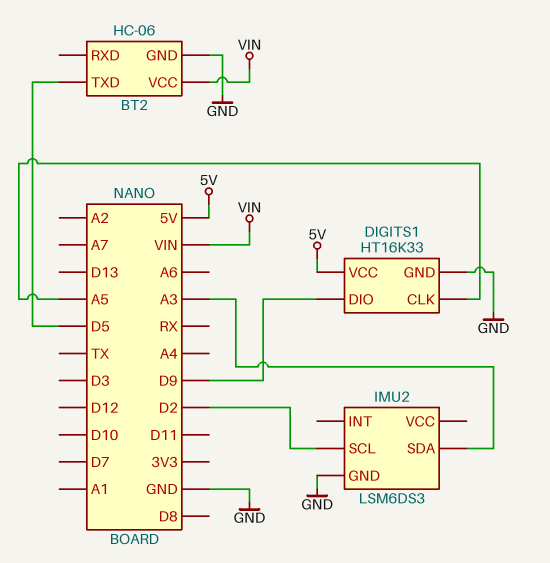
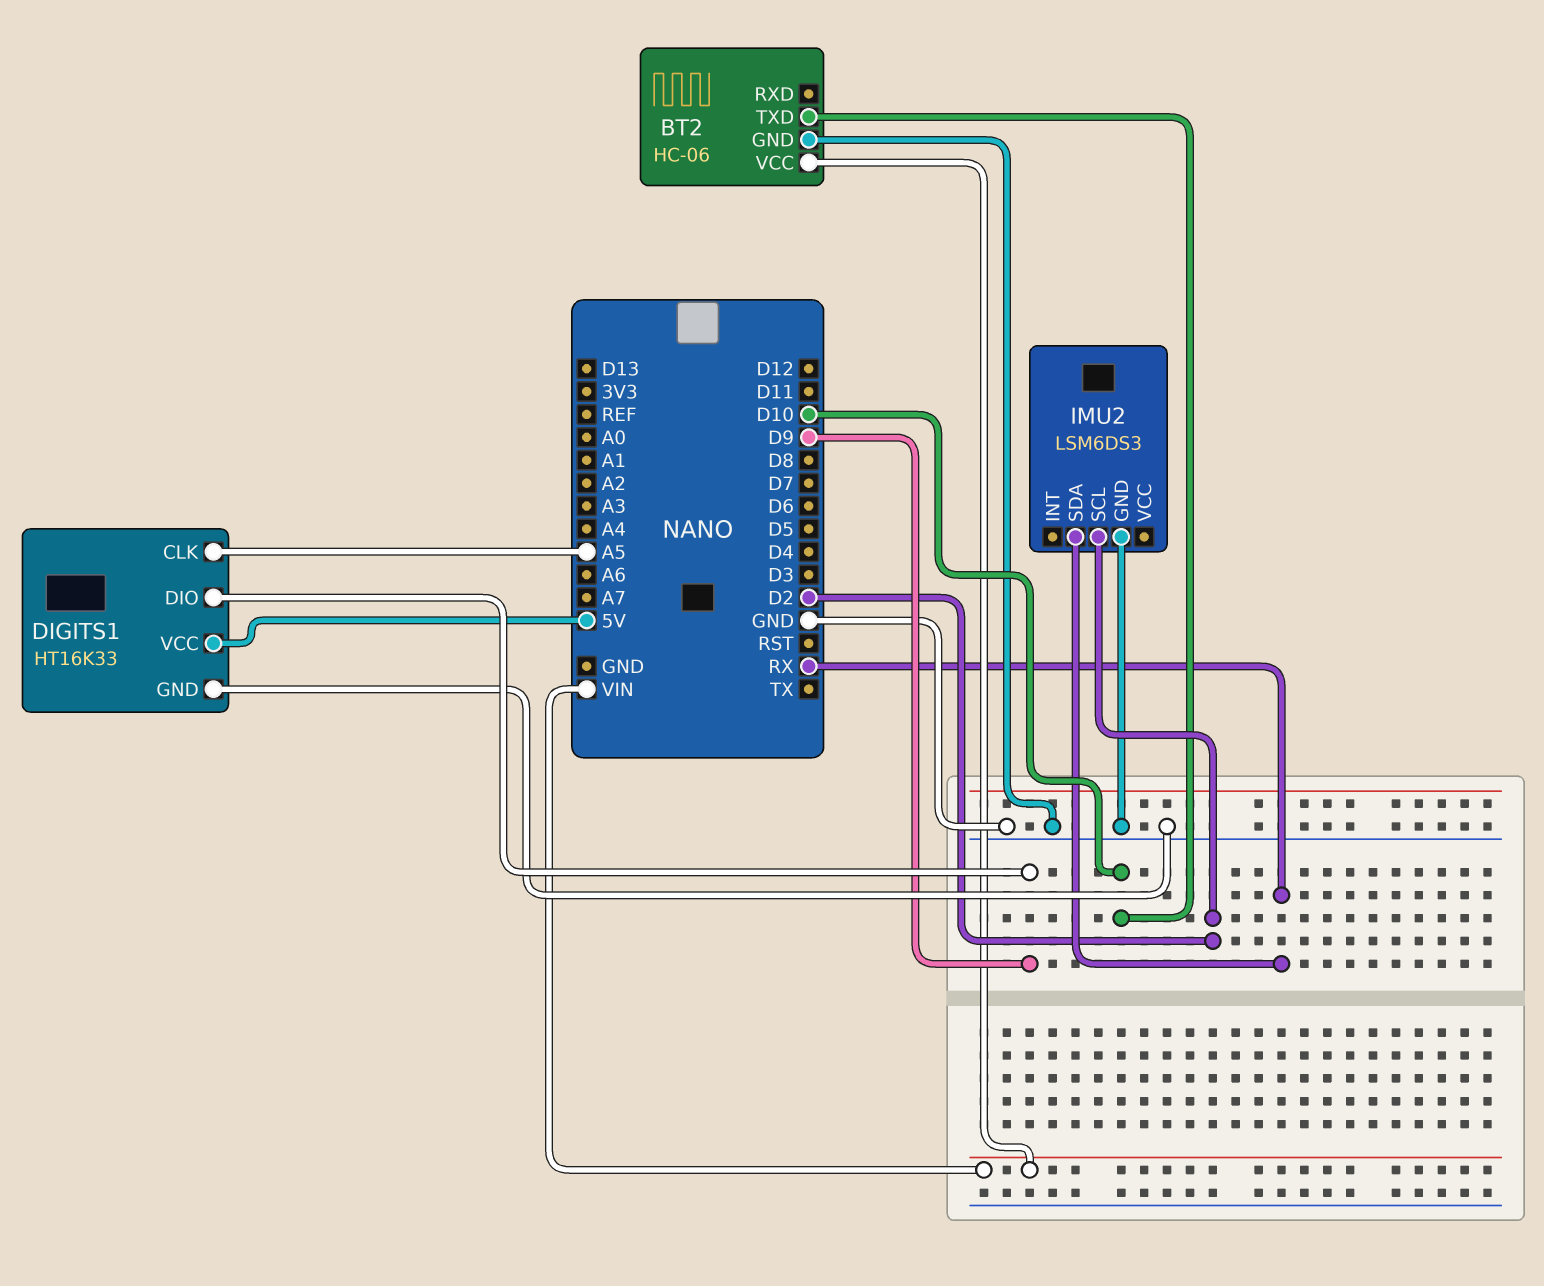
BT2 pin TXD: D5 -> D10
IMU2 pin SDA: A3 -> RX

